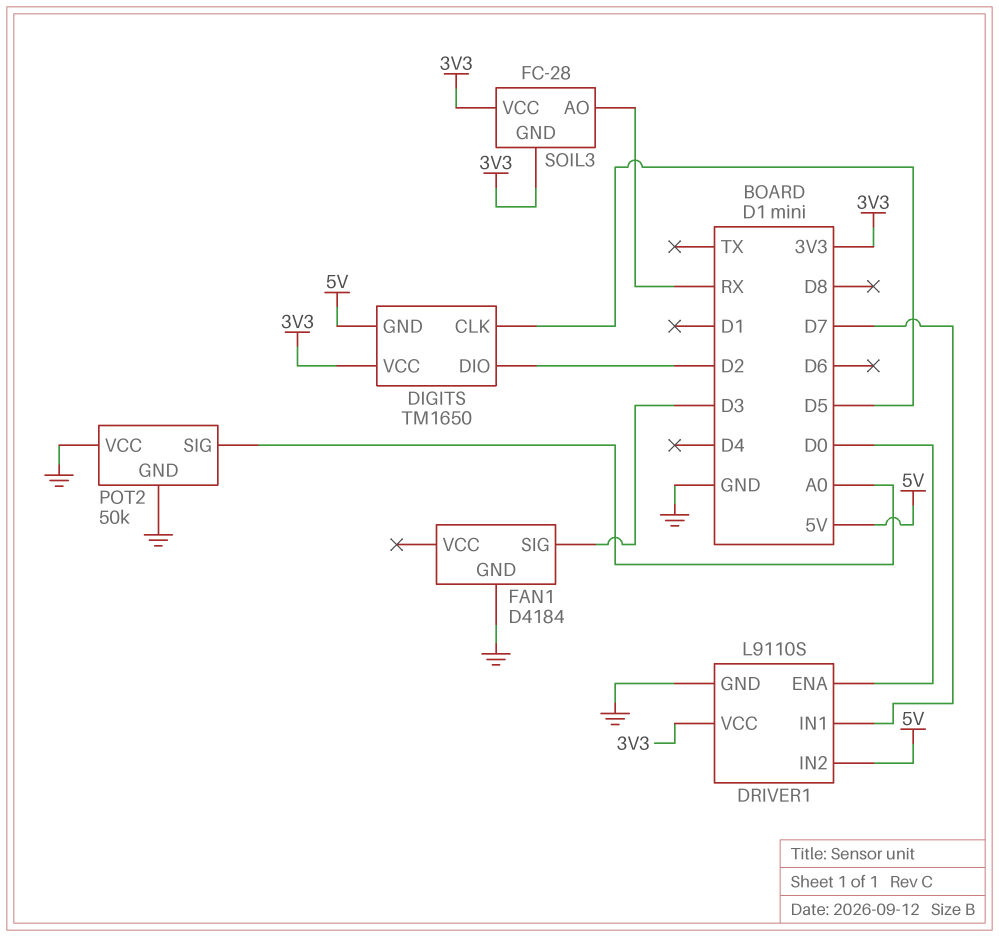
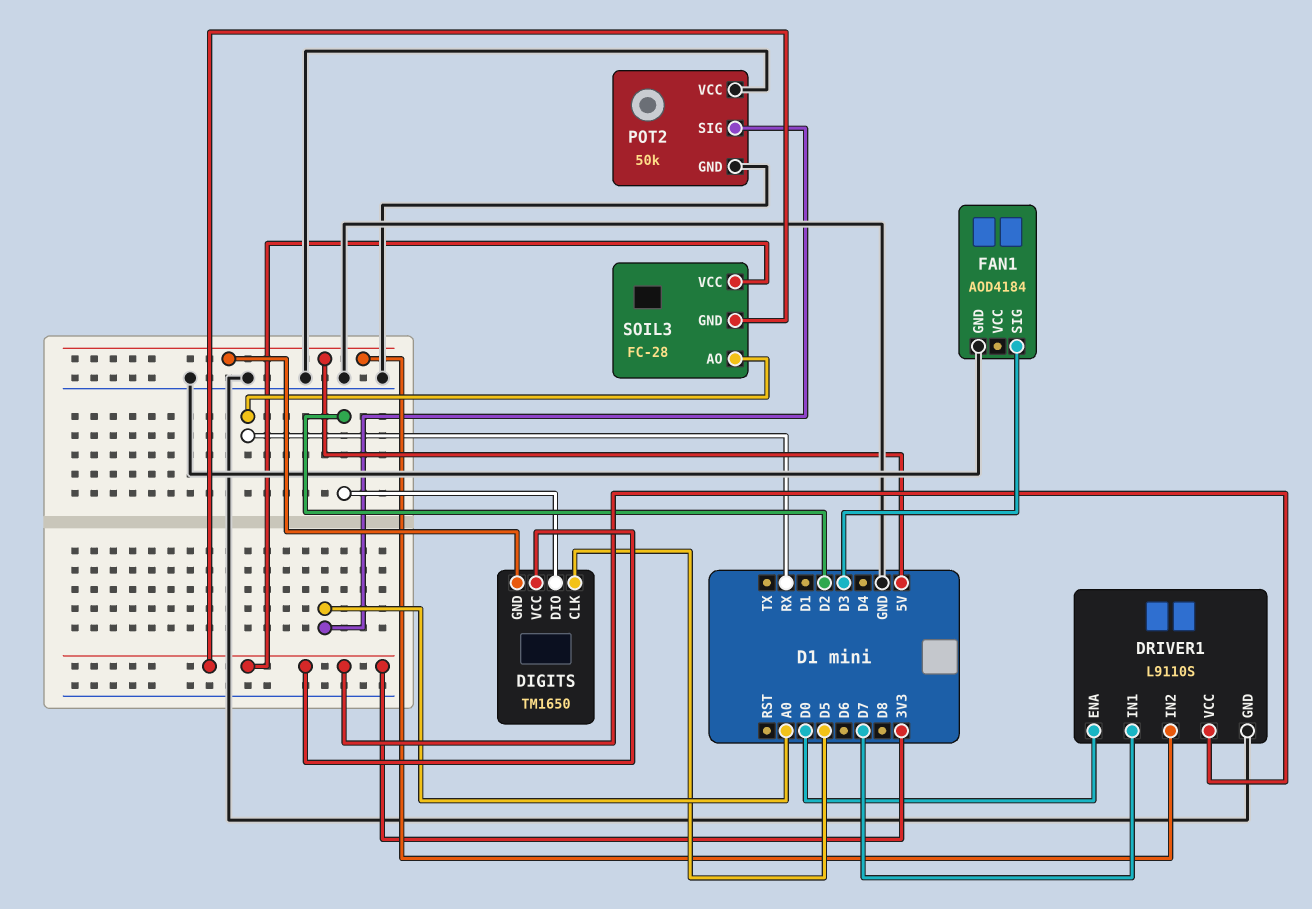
FAN1: D4184 -> AOD4184

